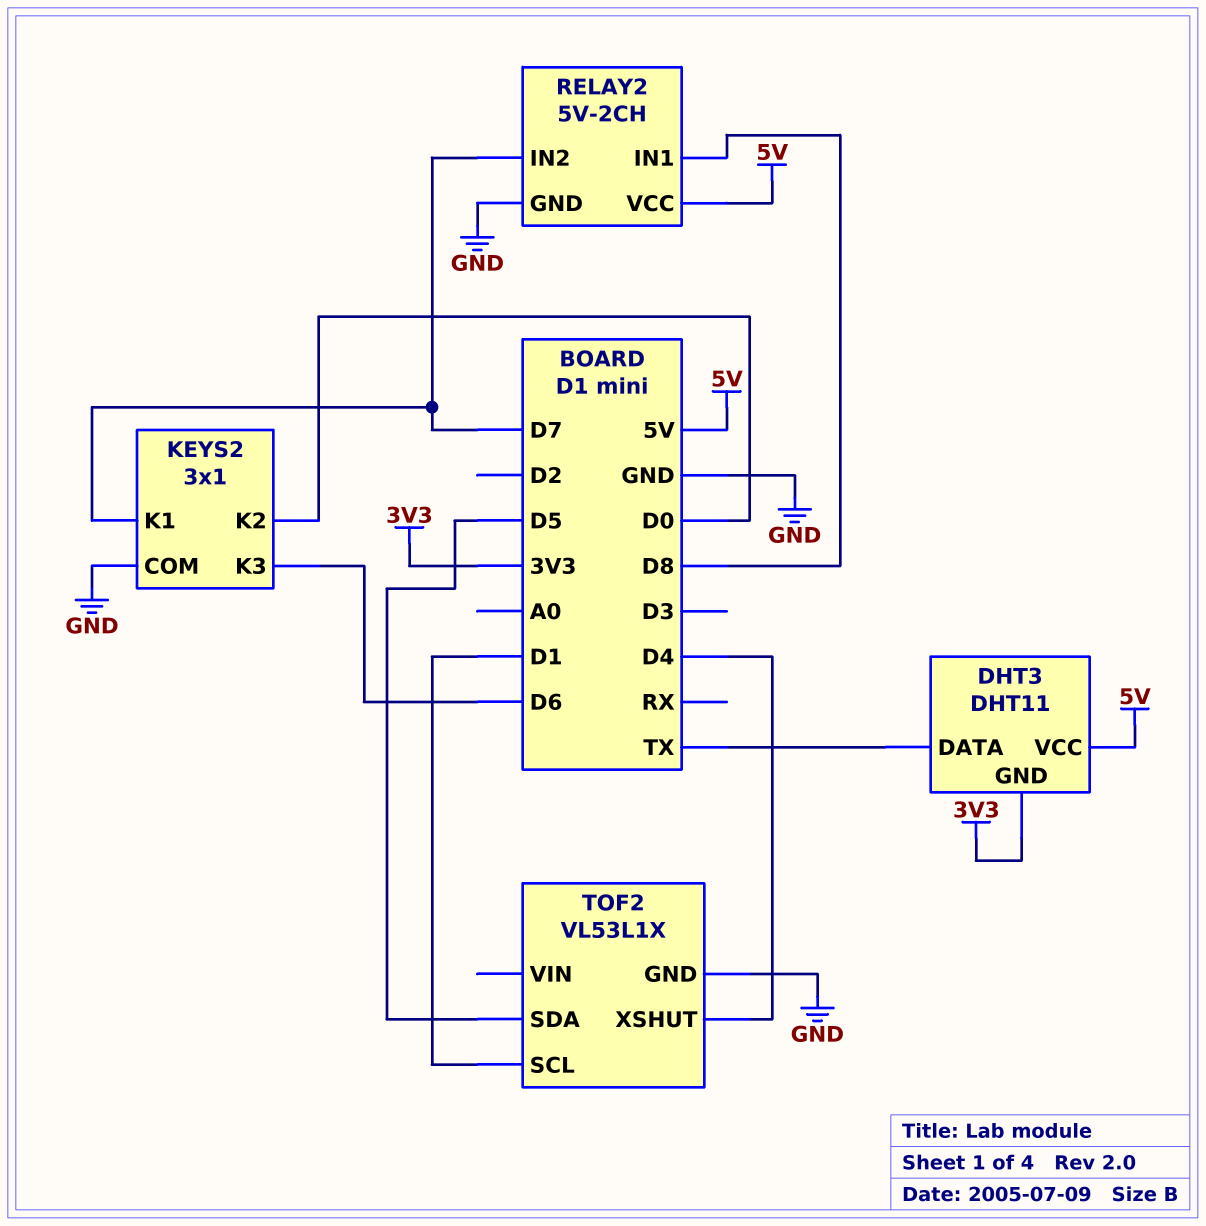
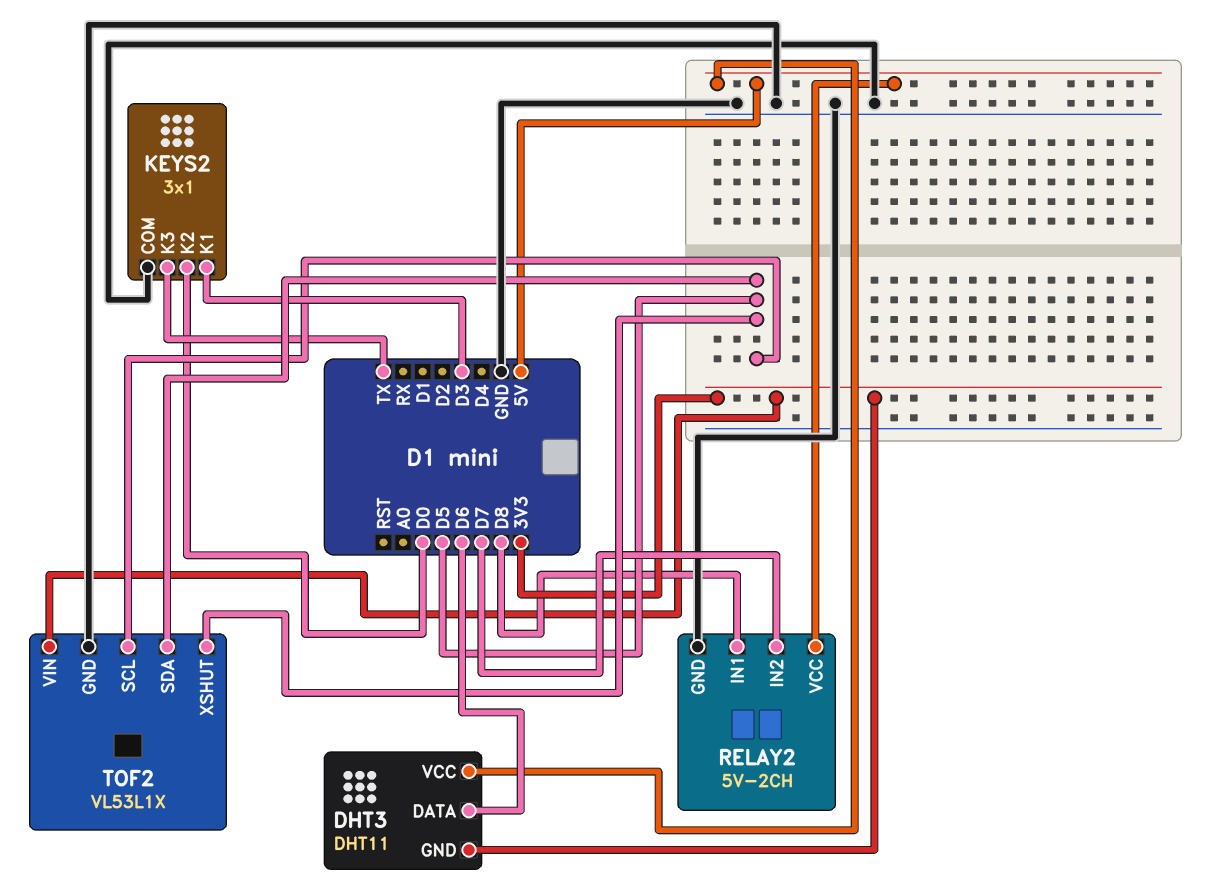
DHT3 pin DATA: TX -> D6
KEYS2 pin K1: D7 -> D3
KEYS2 pin K3: D6 -> TX
TOF2 pin SCL: D1 -> D5
TOF2 pin VIN: none -> 3V3
TOF2 pin XSHUT: D4 -> D5

